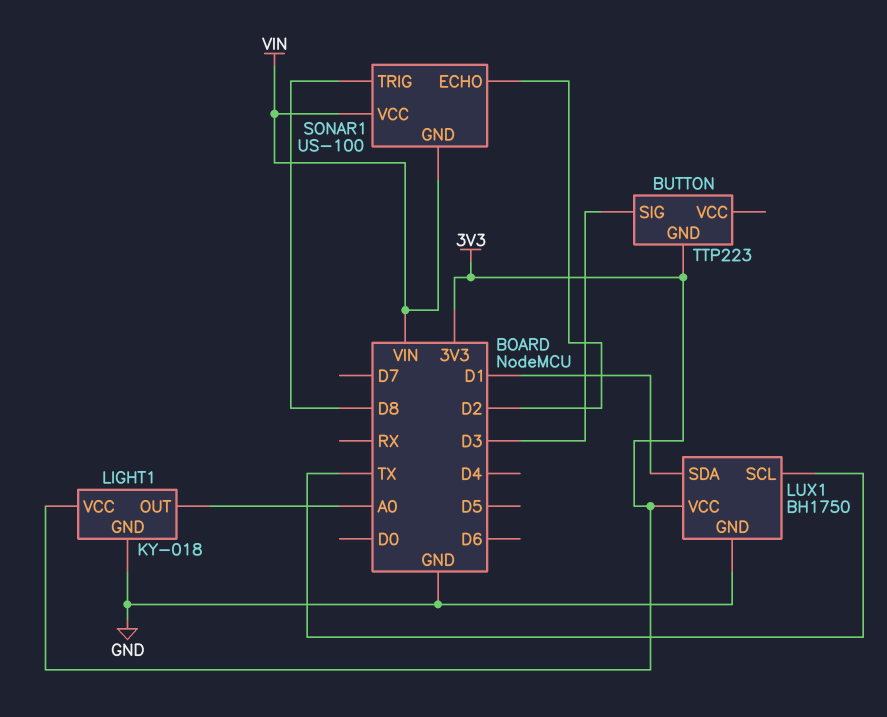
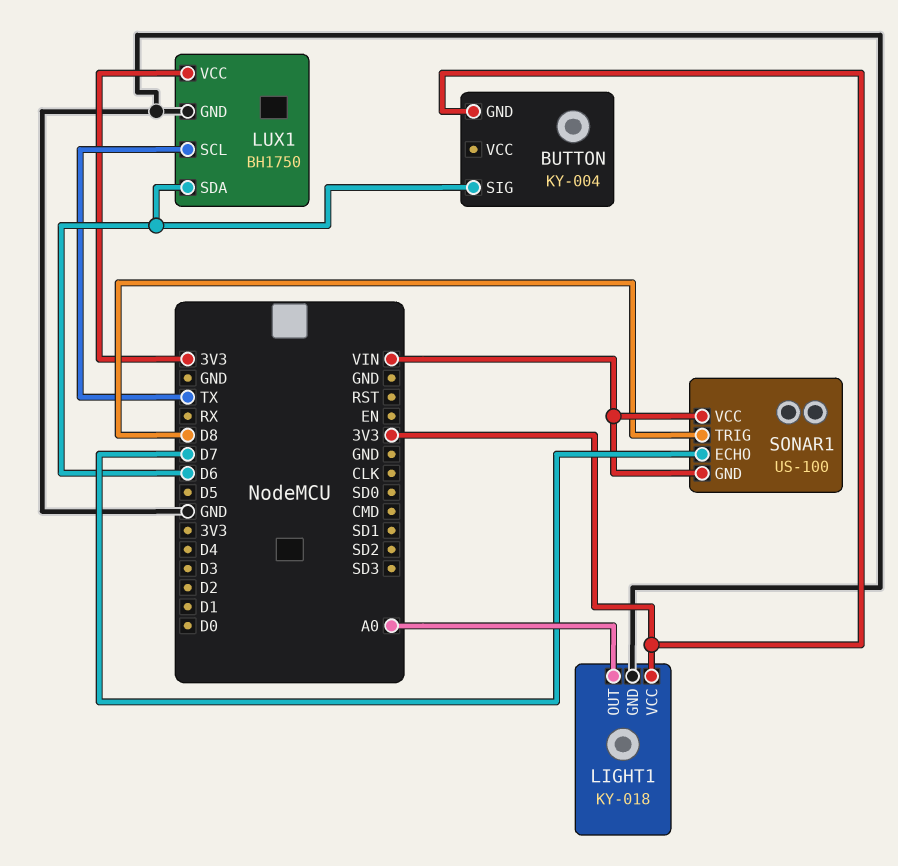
BUTTON: TTP223 -> KY-004
BUTTON pin SIG: D3 -> D6
LUX1 pin SDA: D1 -> D6
SONAR1 pin ECHO: D2 -> D7

